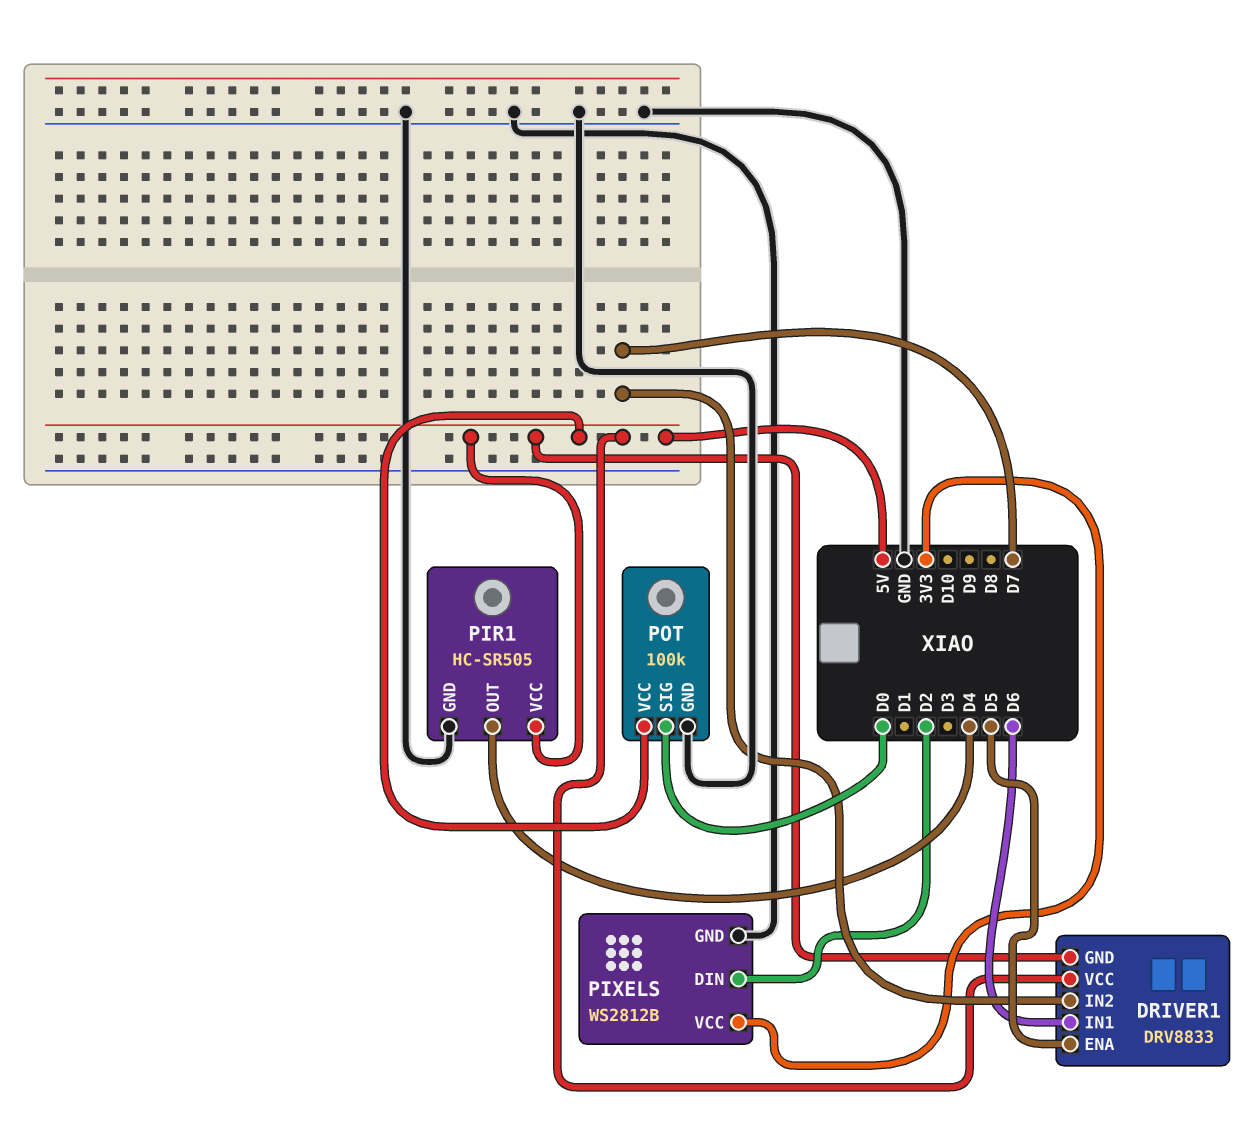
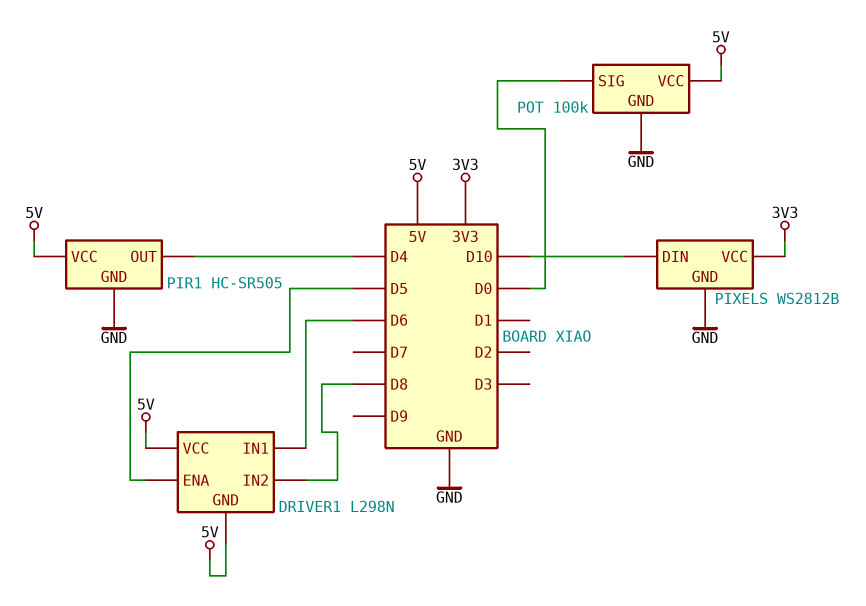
DRIVER1: DRV8833 -> L298N
DRIVER1 pin IN2: D7 -> D8
PIXELS pin DIN: D2 -> D10

